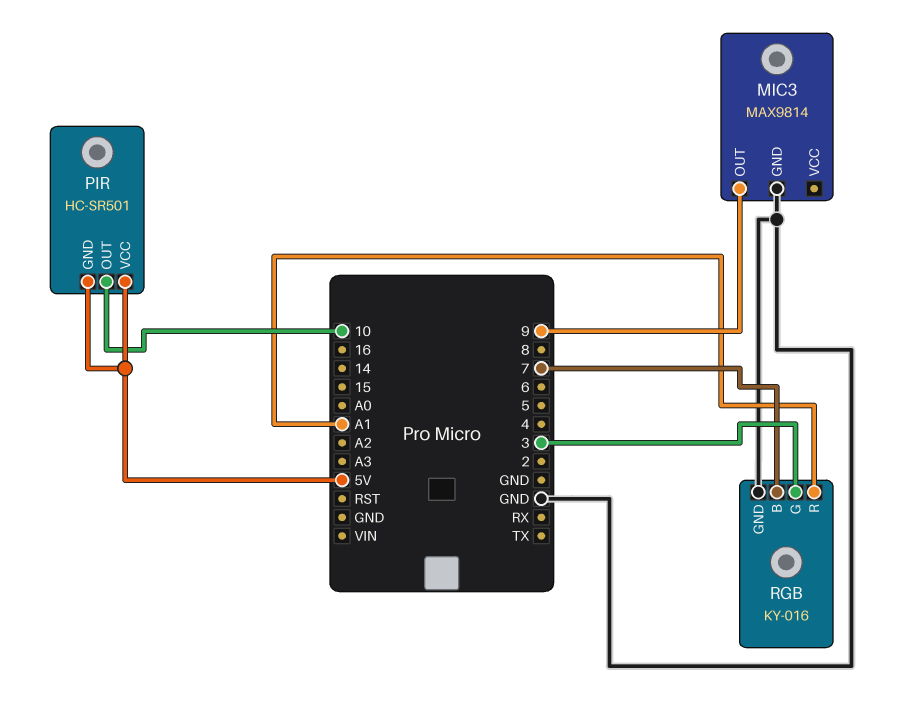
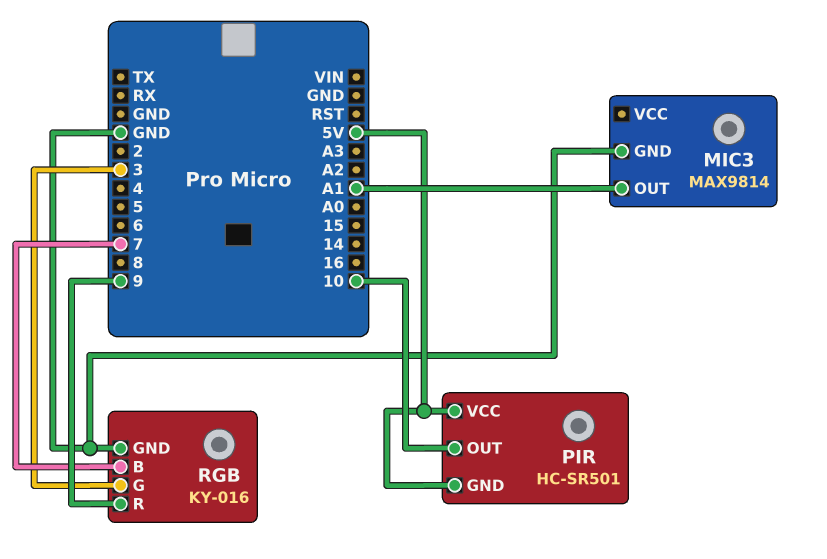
MIC3 pin OUT: 9 -> A1
RGB pin R: A1 -> 9

